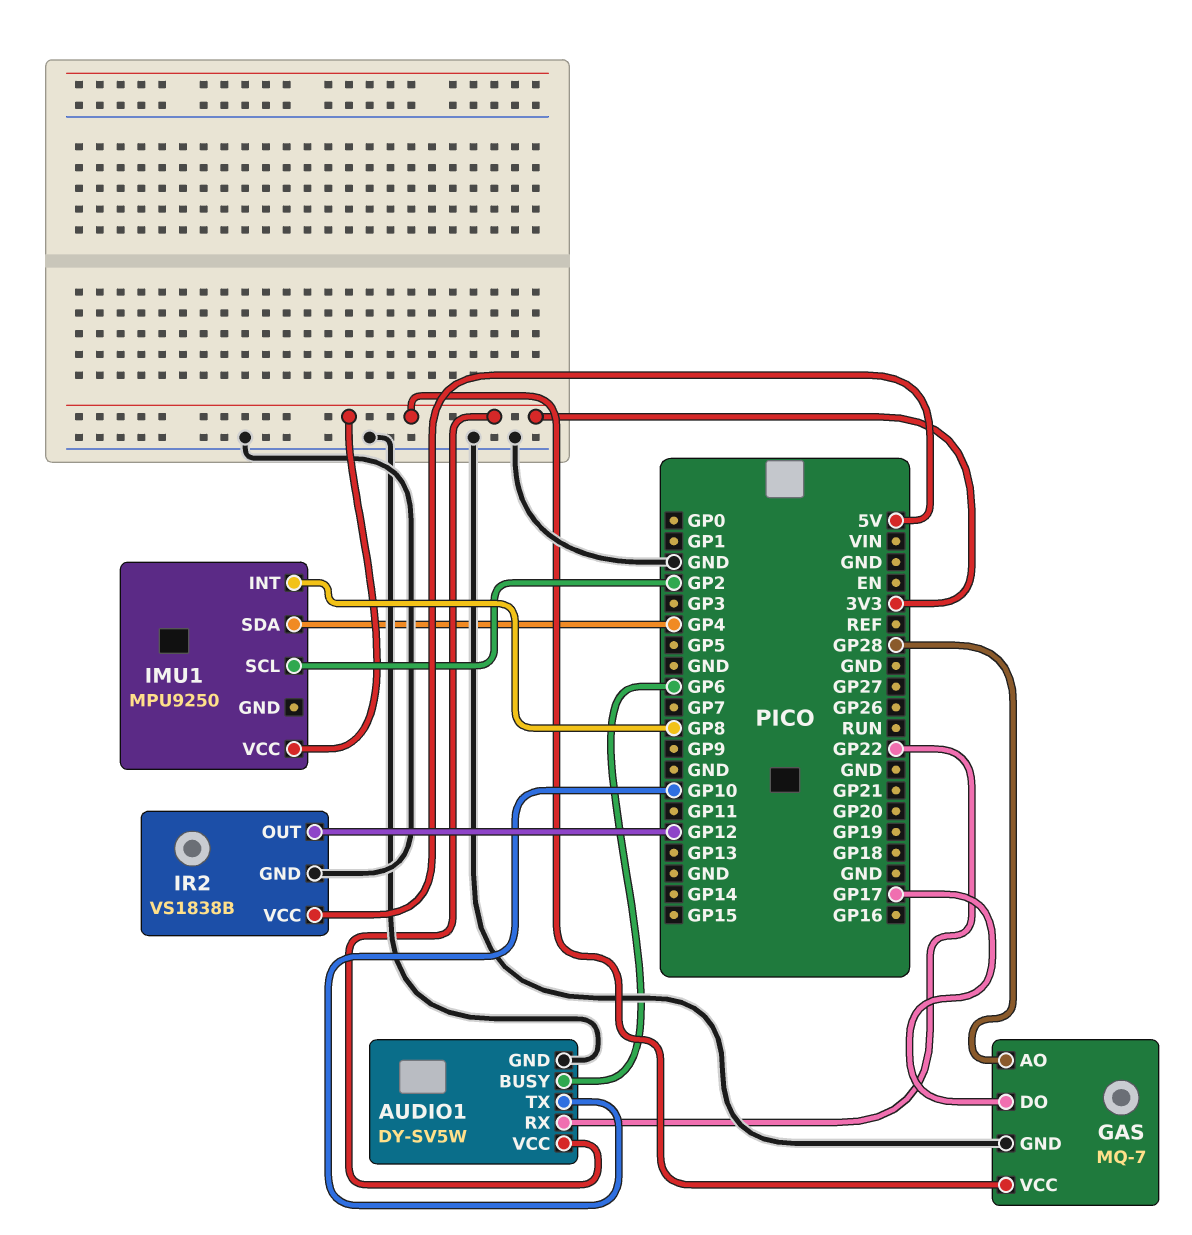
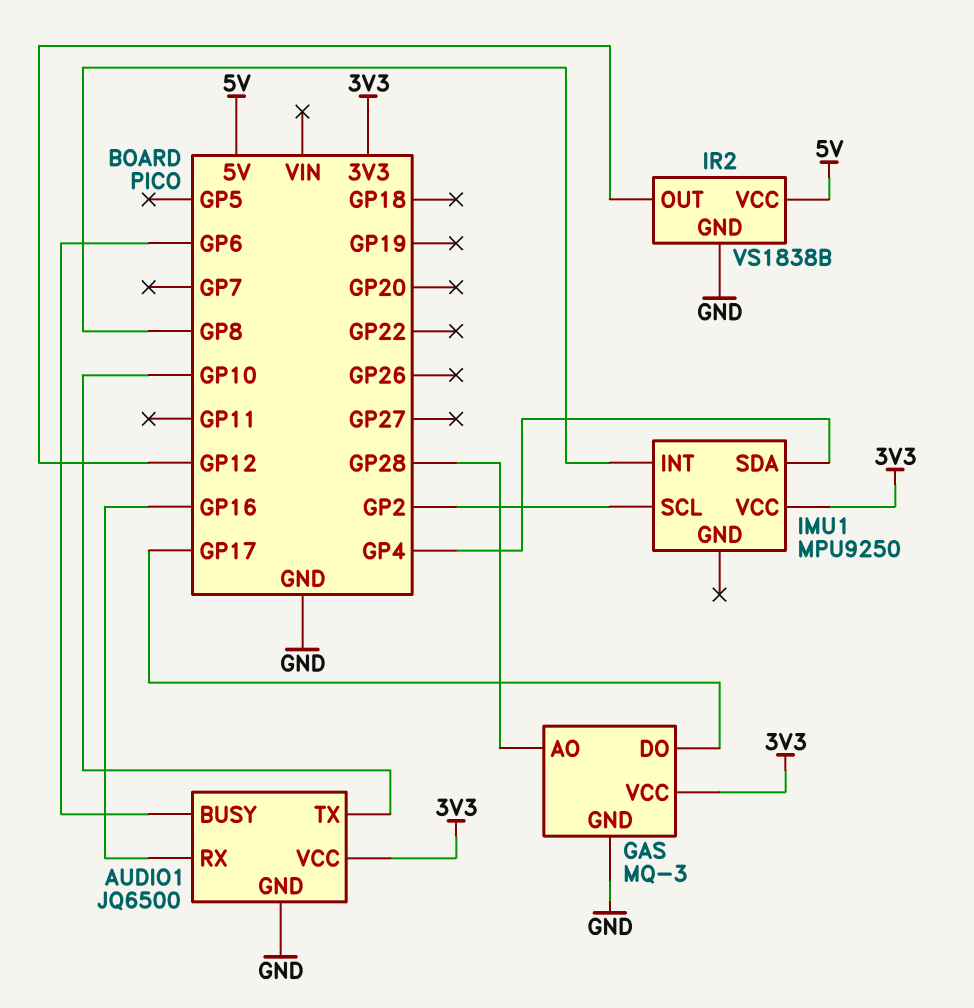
AUDIO1: DY-SV5W -> JQ6500
AUDIO1 pin RX: GP22 -> GP16
GAS: MQ-7 -> MQ-3

